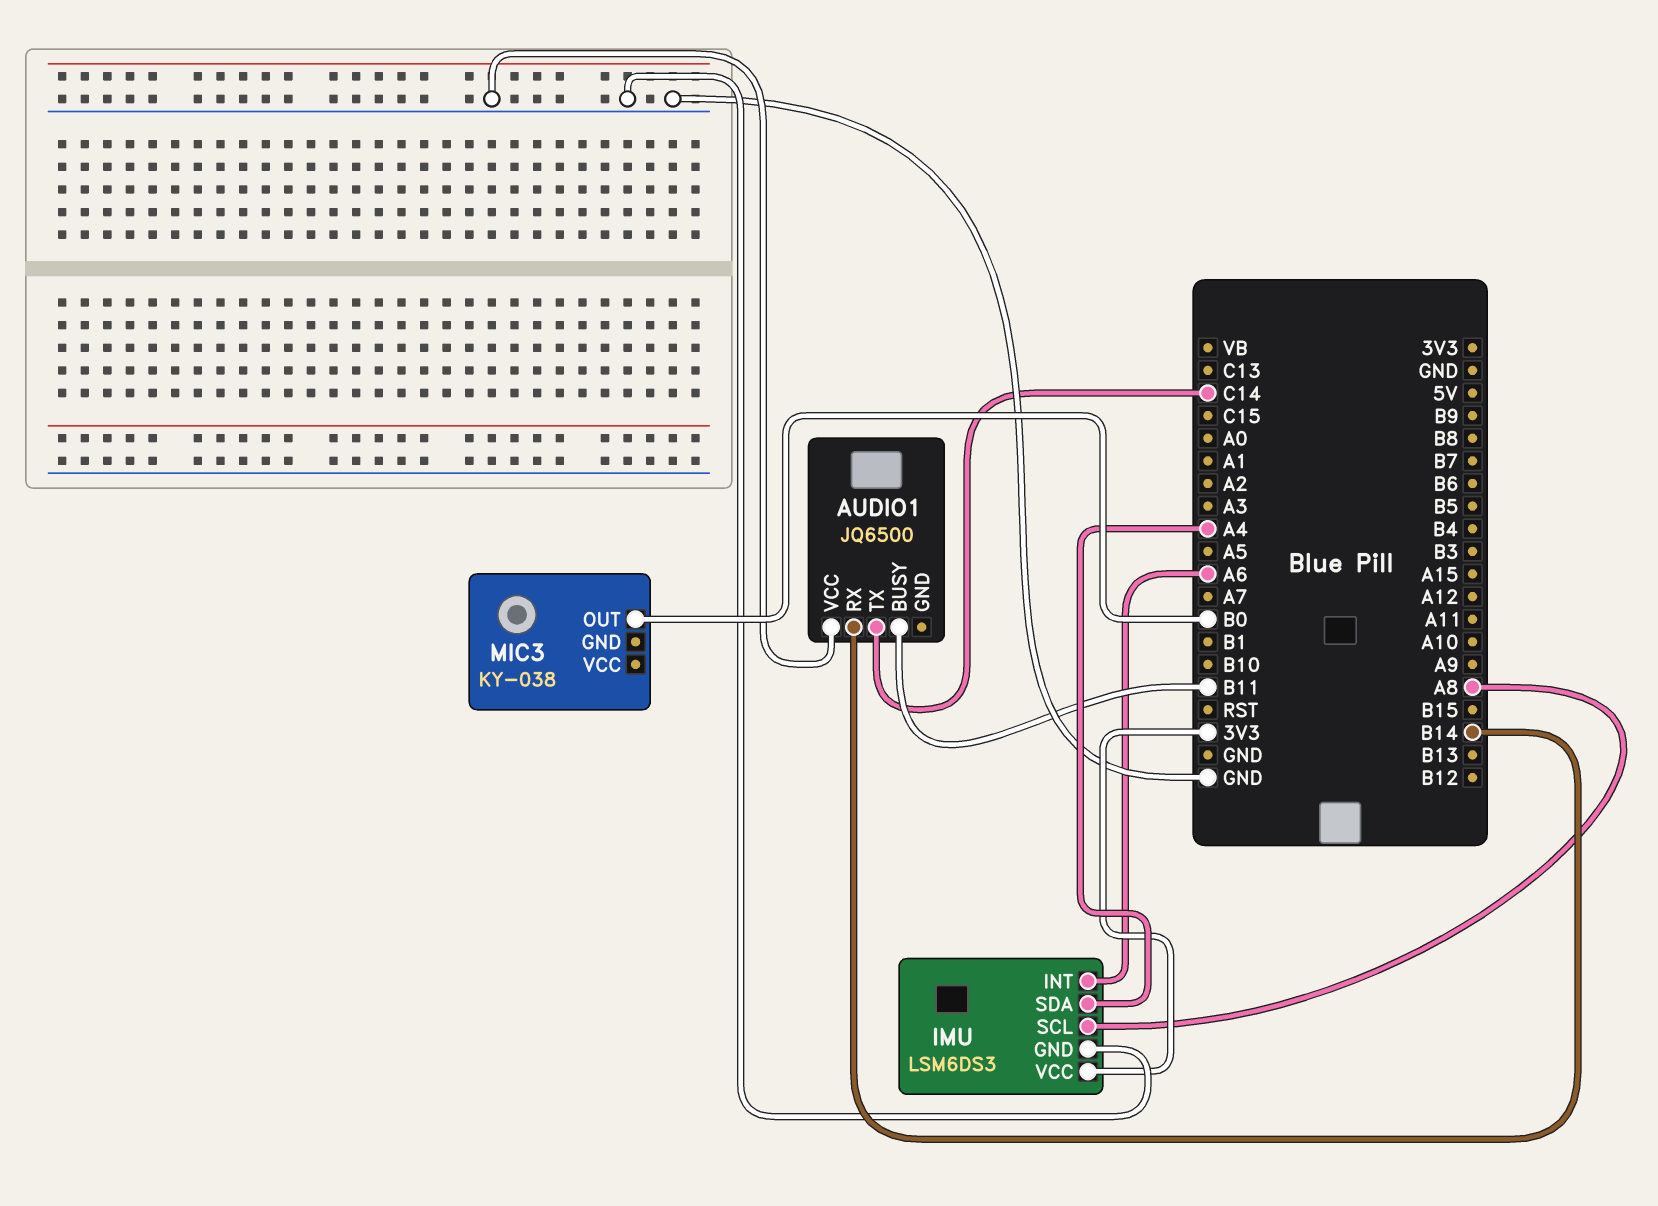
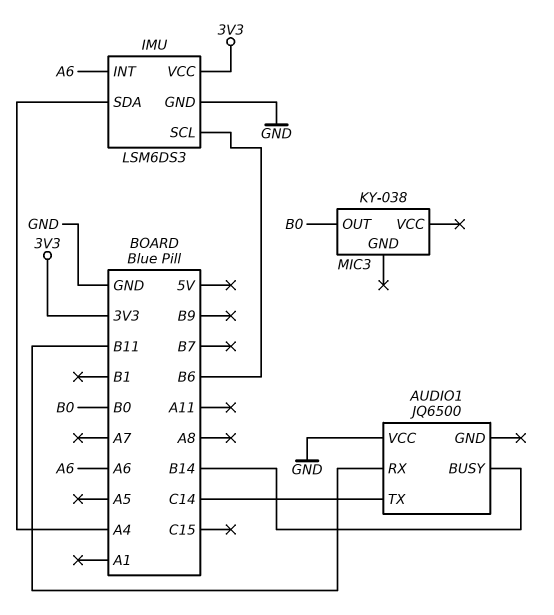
AUDIO1 pin BUSY: B11 -> B14
AUDIO1 pin RX: B14 -> B11
IMU pin SCL: A8 -> B6

